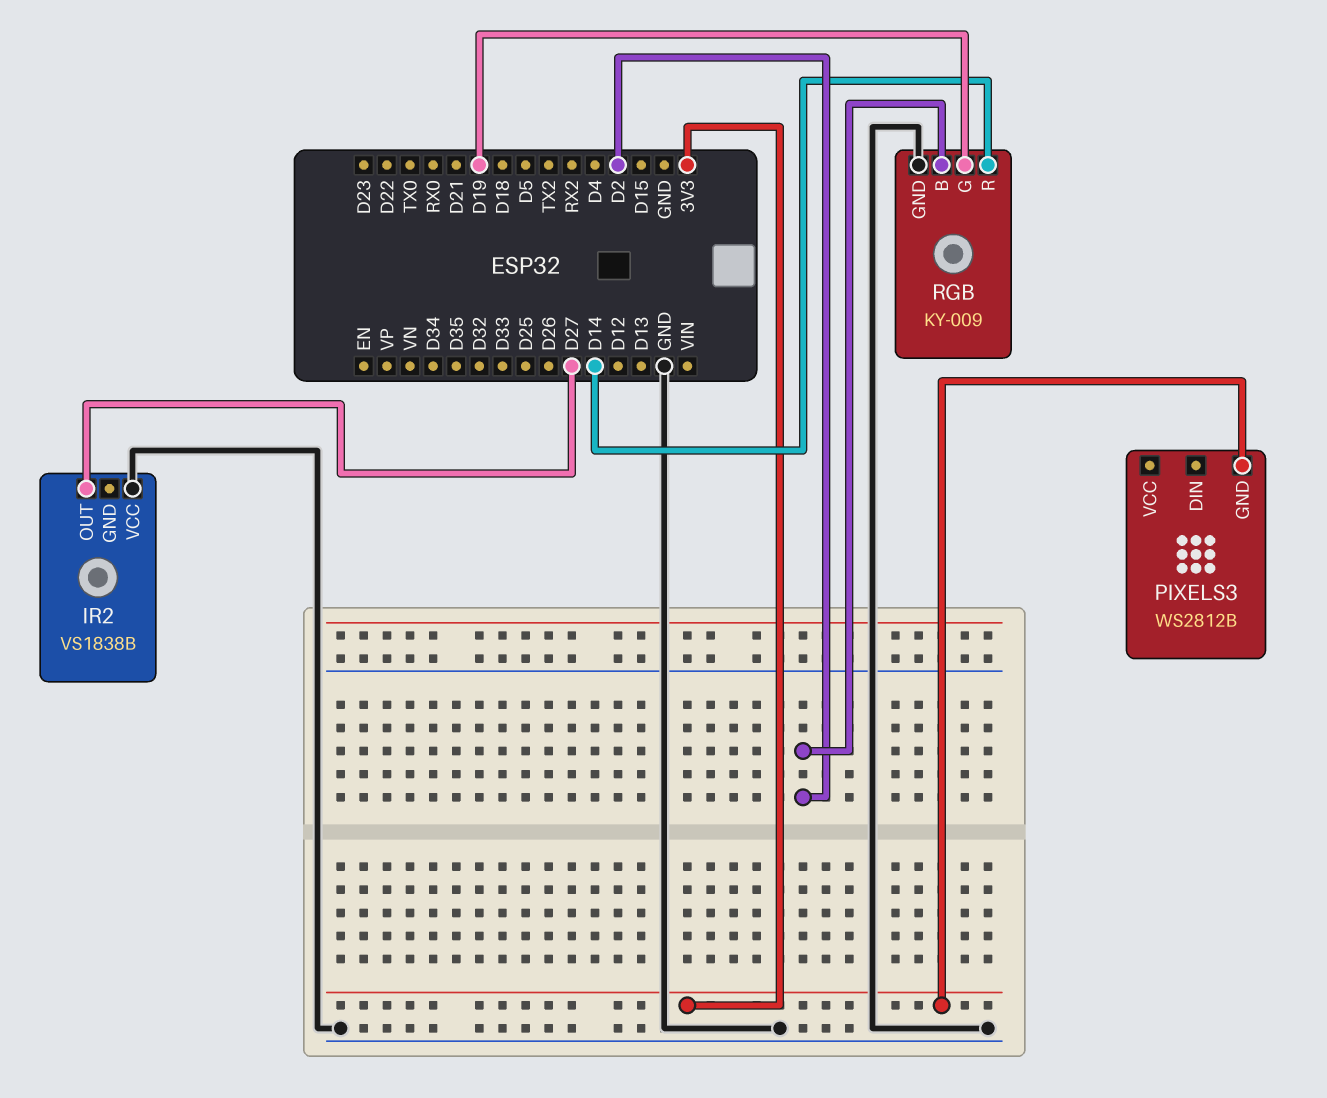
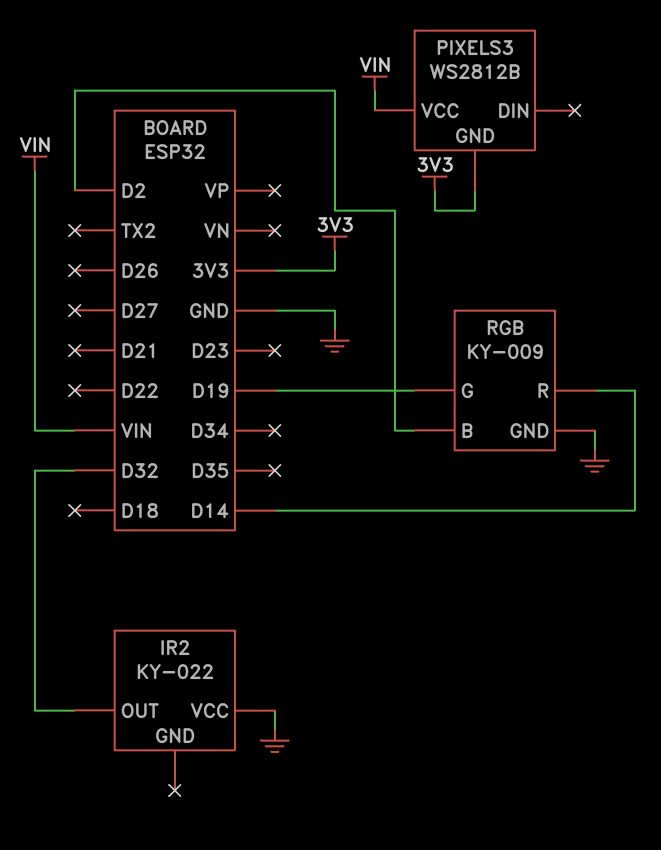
IR2: VS1838B -> KY-022
IR2 pin OUT: D27 -> D32
PIXELS3 pin VCC: none -> VIN

